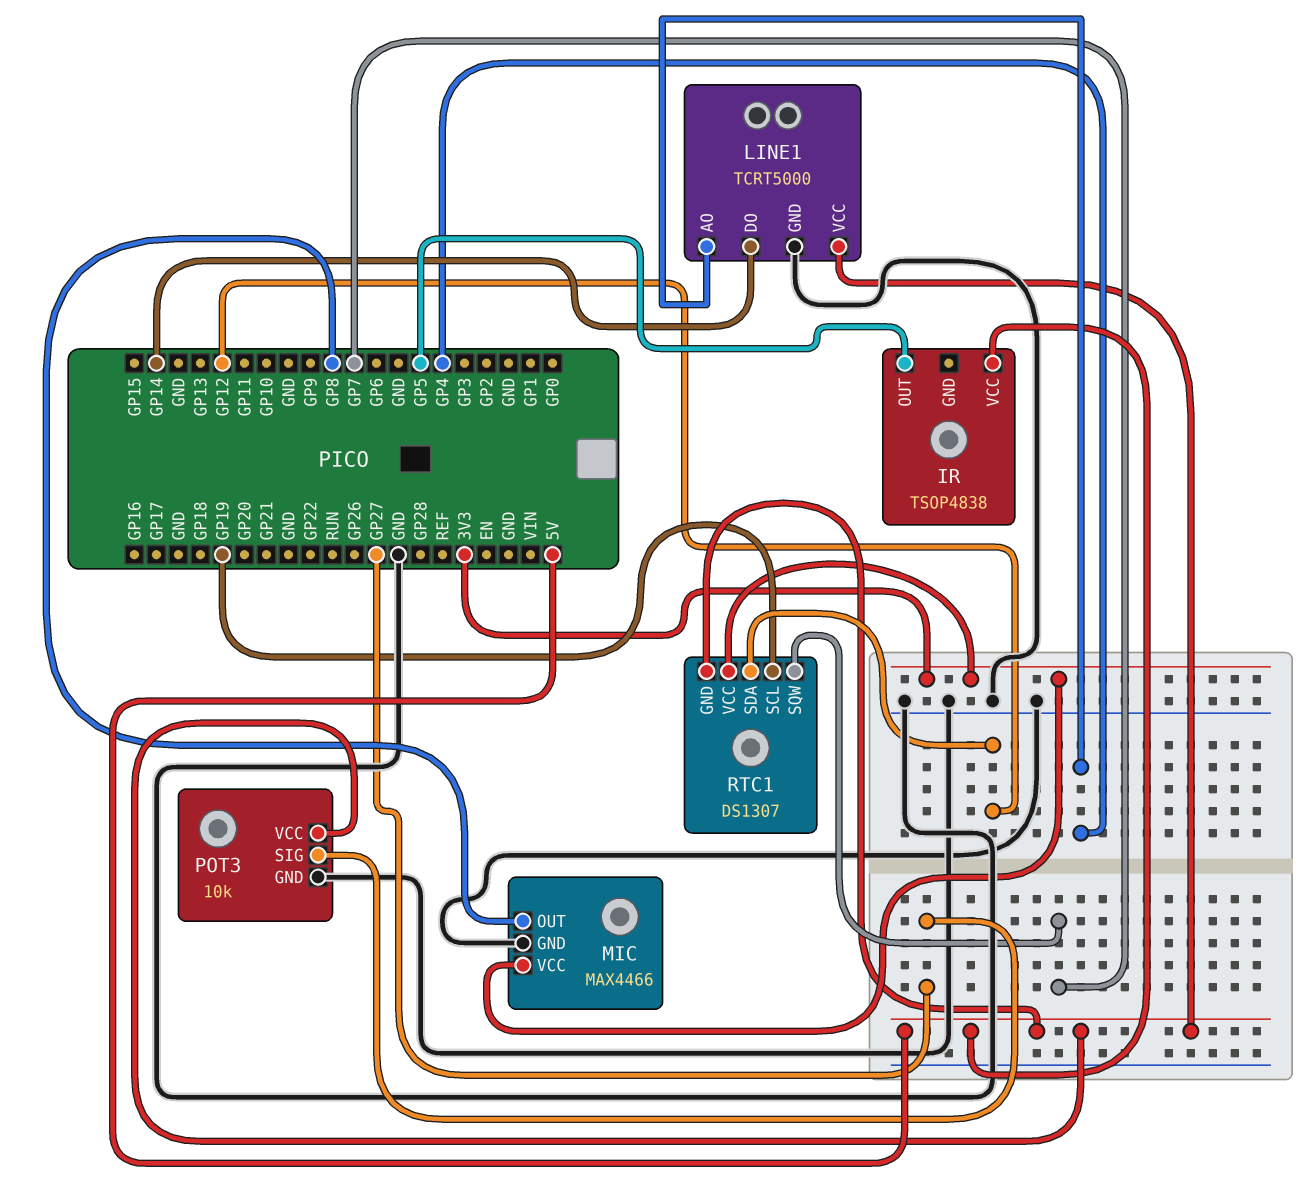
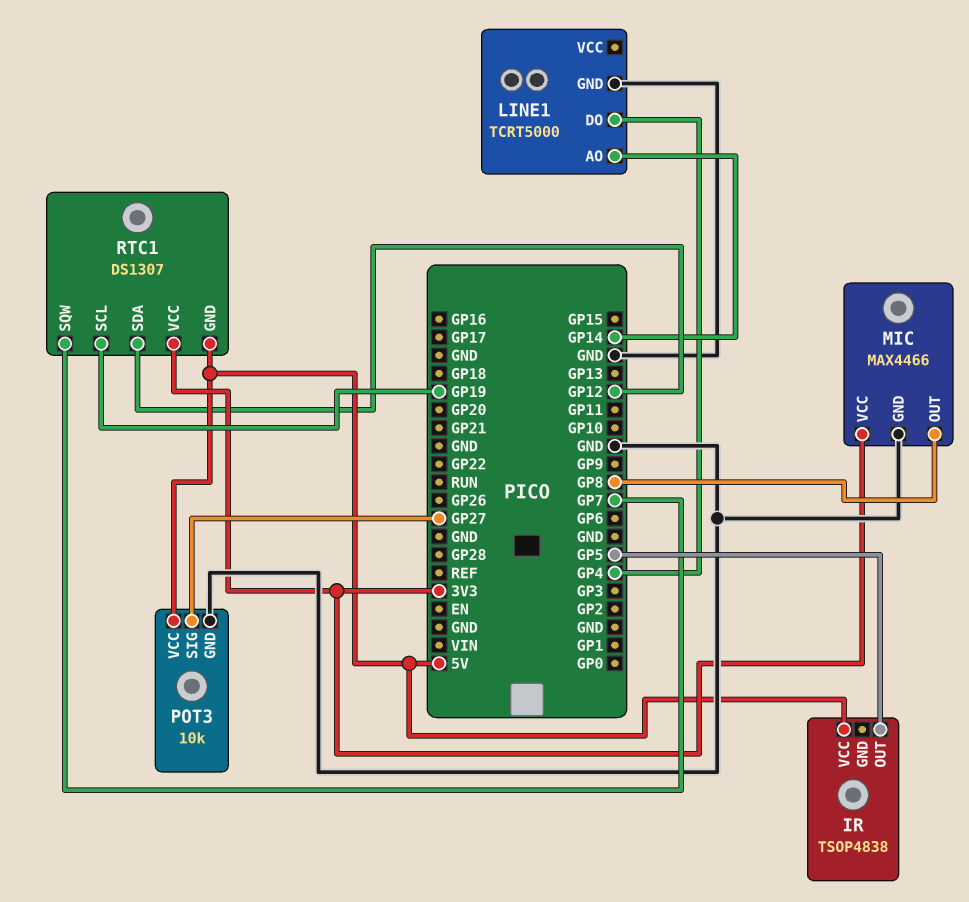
LINE1 pin AO: GP4 -> GP14
LINE1 pin DO: GP14 -> GP4
LINE1 pin VCC: 5V -> none

